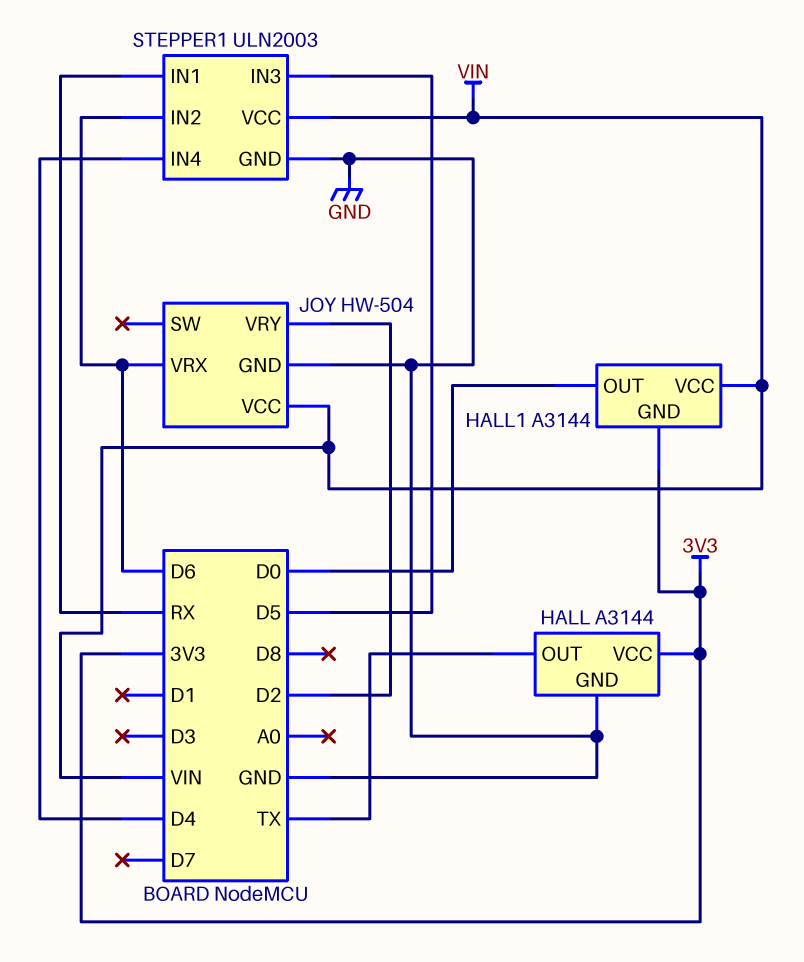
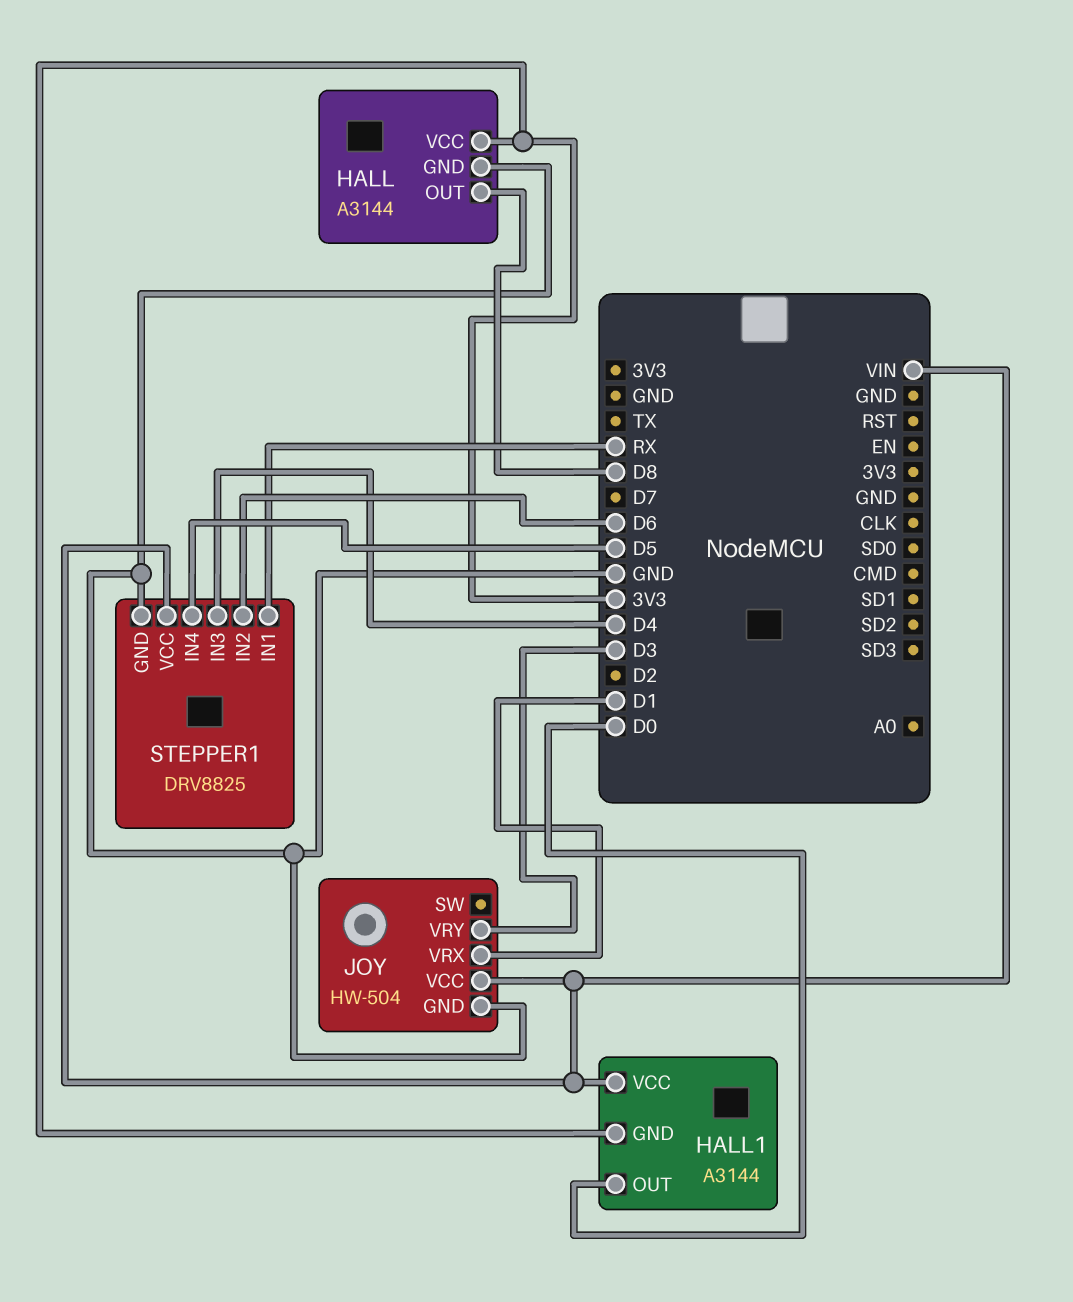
HALL pin OUT: TX -> D8
JOY pin VRX: D6 -> D1
JOY pin VRY: D2 -> D3
STEPPER1: ULN2003 -> DRV8825
STEPPER1 pin IN3: D5 -> D4
STEPPER1 pin IN4: D4 -> D5

